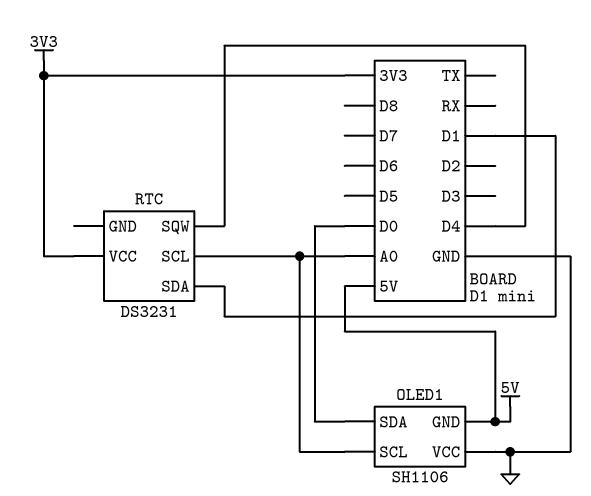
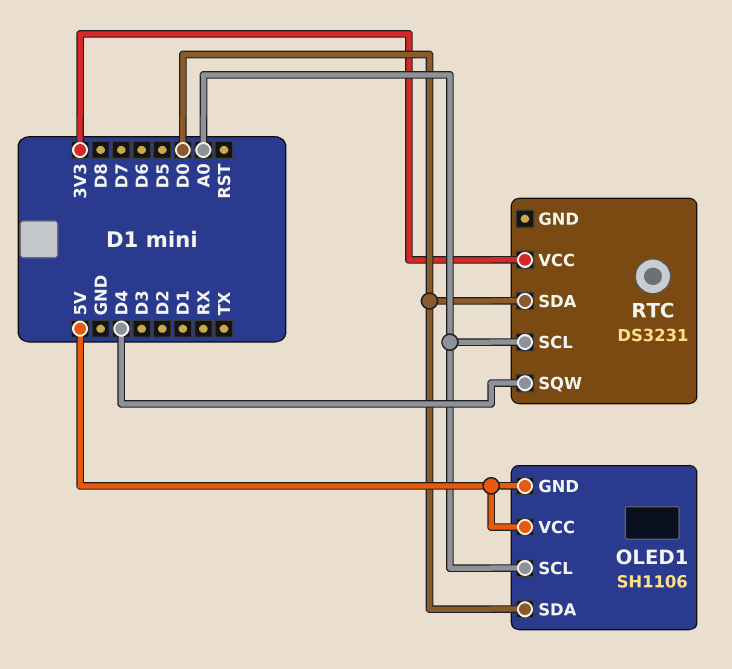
OLED1 pin VCC: GND -> 5V
RTC pin SDA: D1 -> D0

